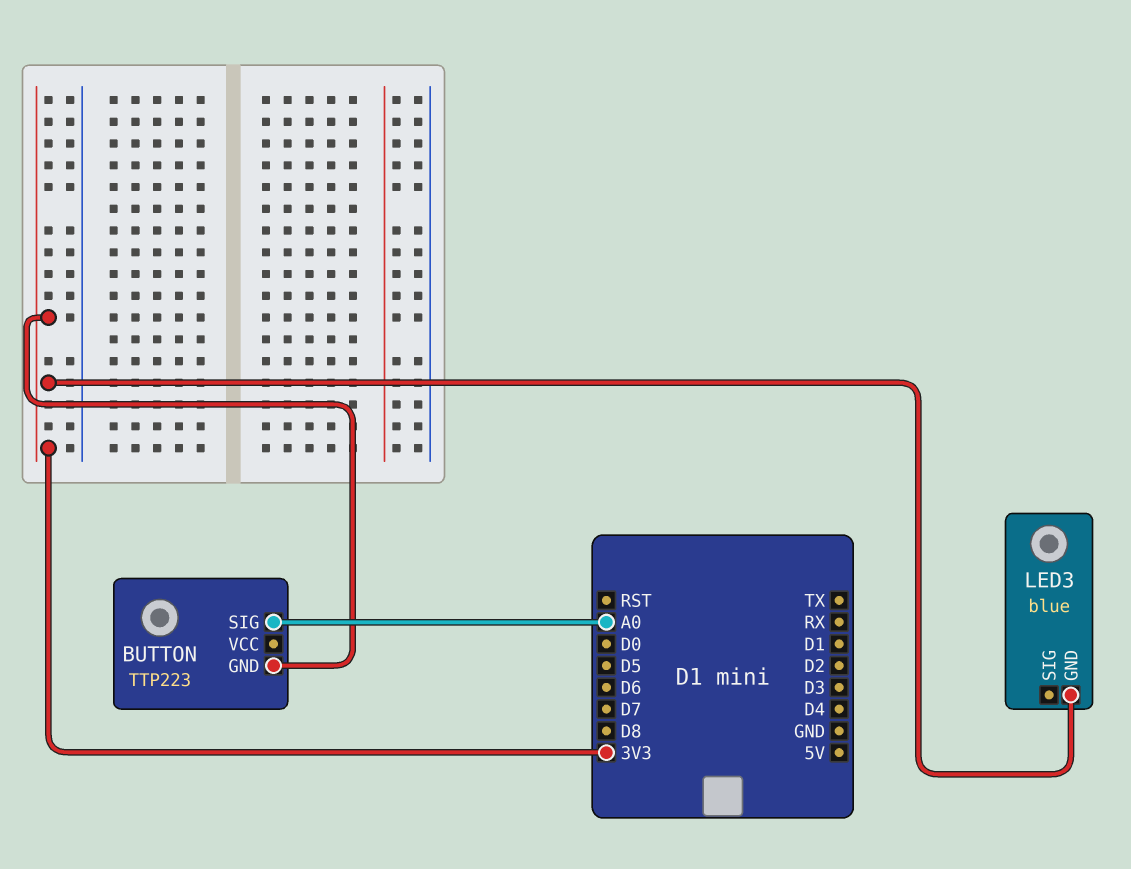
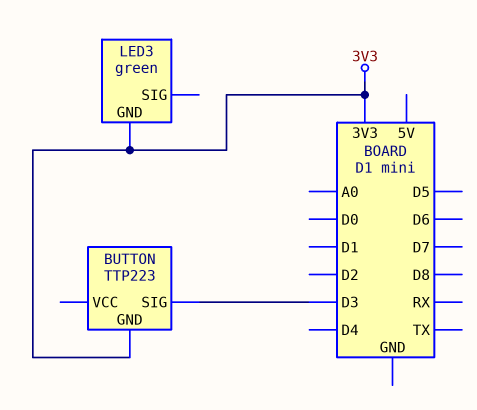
BUTTON pin SIG: A0 -> D3
LED3: blue -> green

